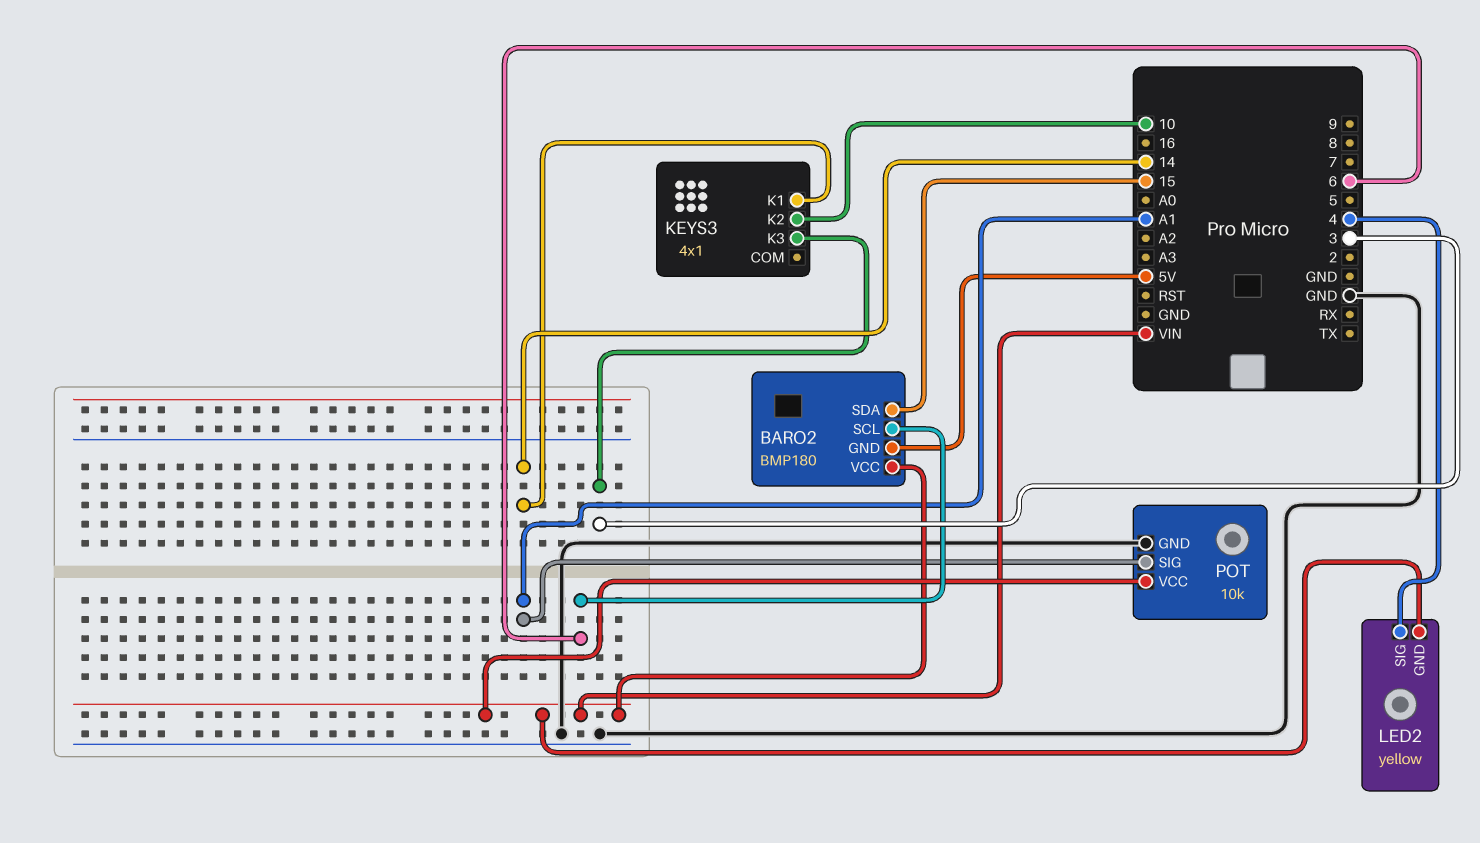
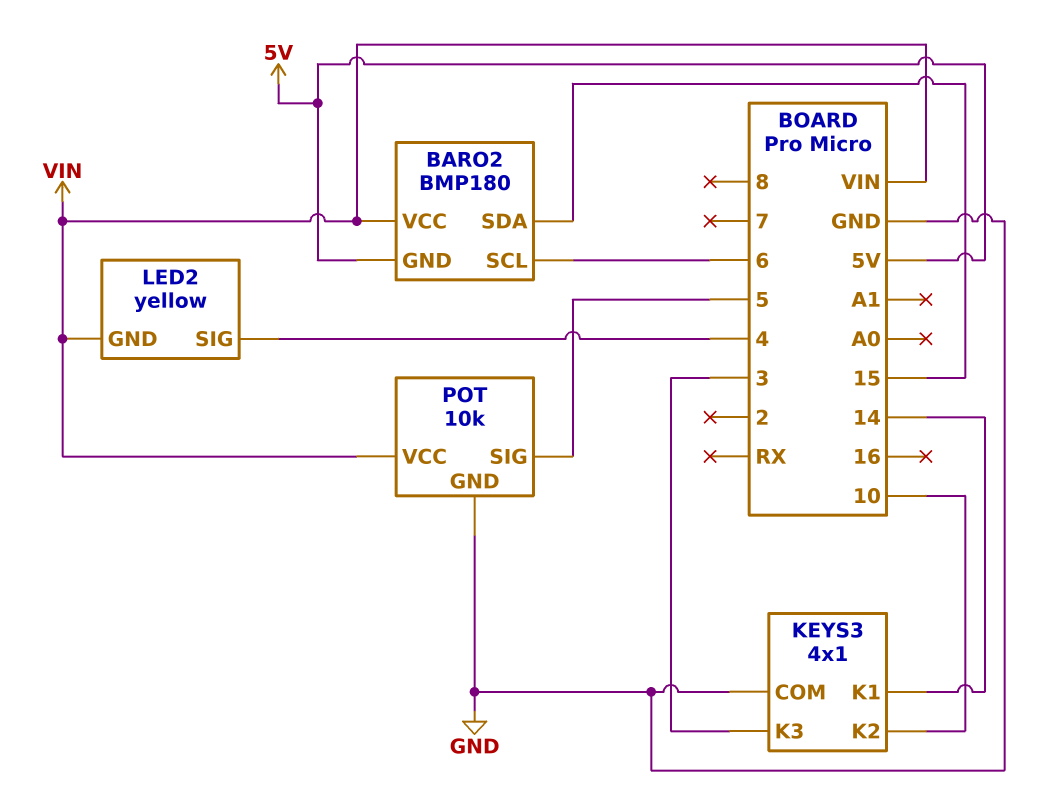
KEYS3 pin COM: none -> GND
POT pin SIG: A1 -> 5

